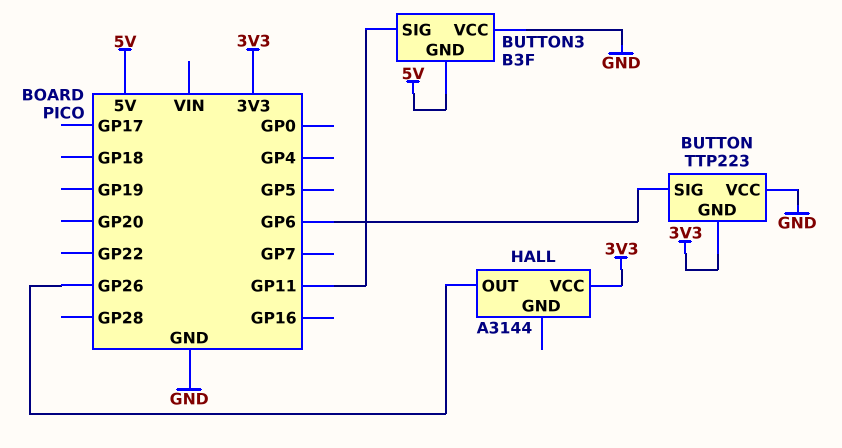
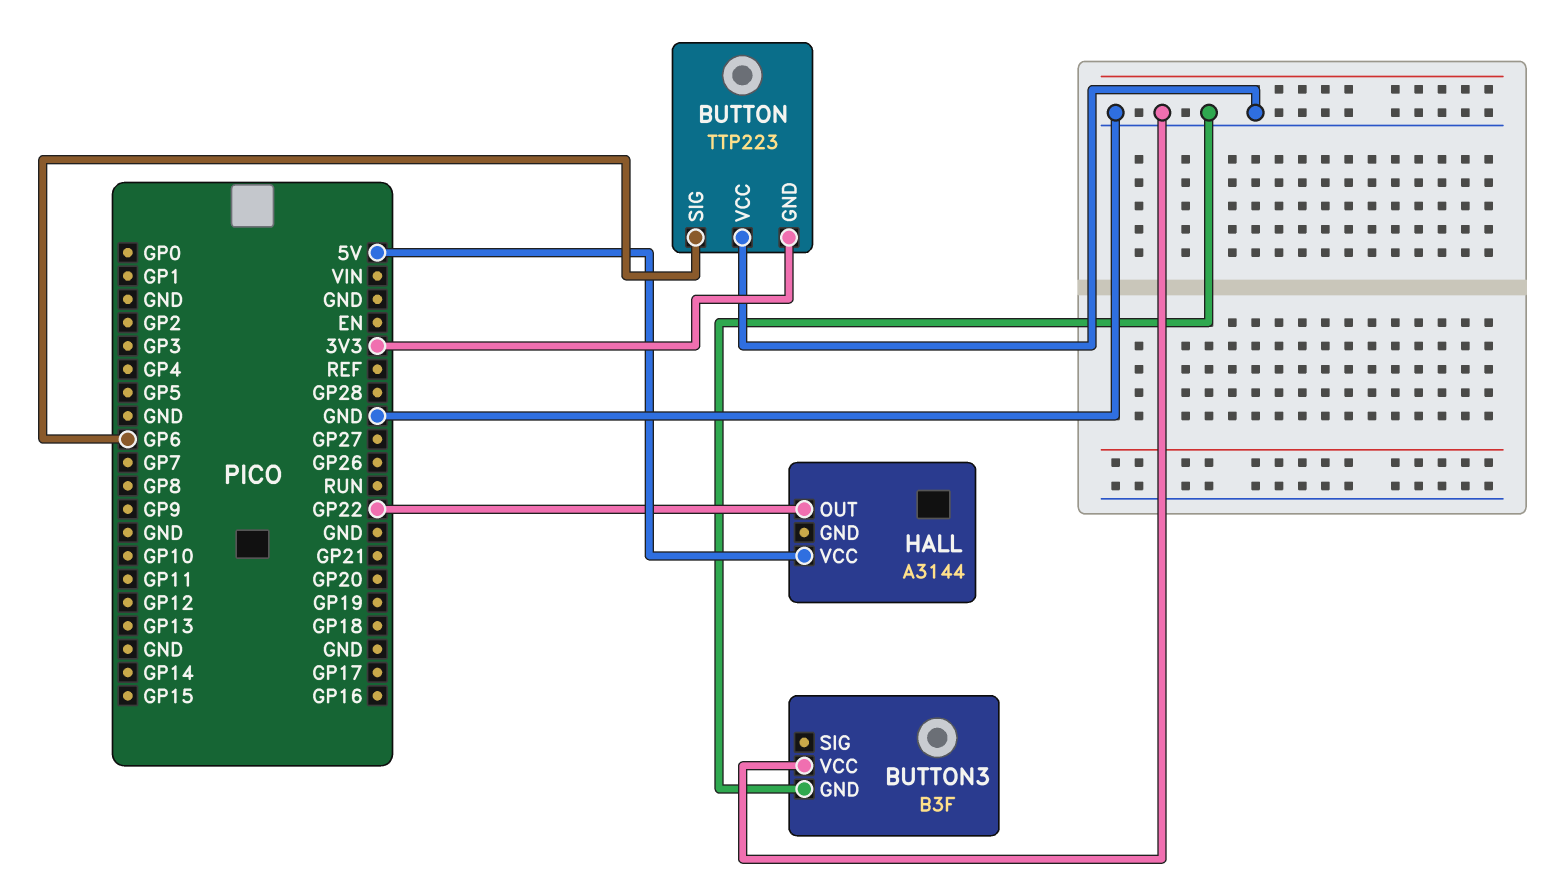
BUTTON3 pin GND: 5V -> GND
BUTTON3 pin SIG: GP11 -> none
HALL pin OUT: GP26 -> GP22
HALL pin VCC: 3V3 -> 5V

